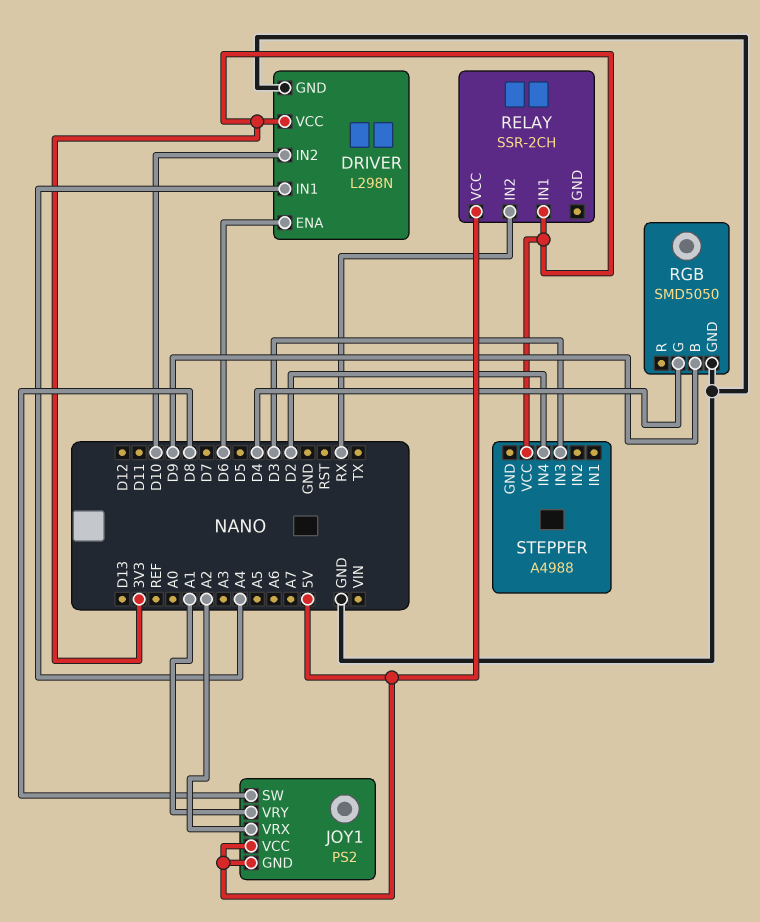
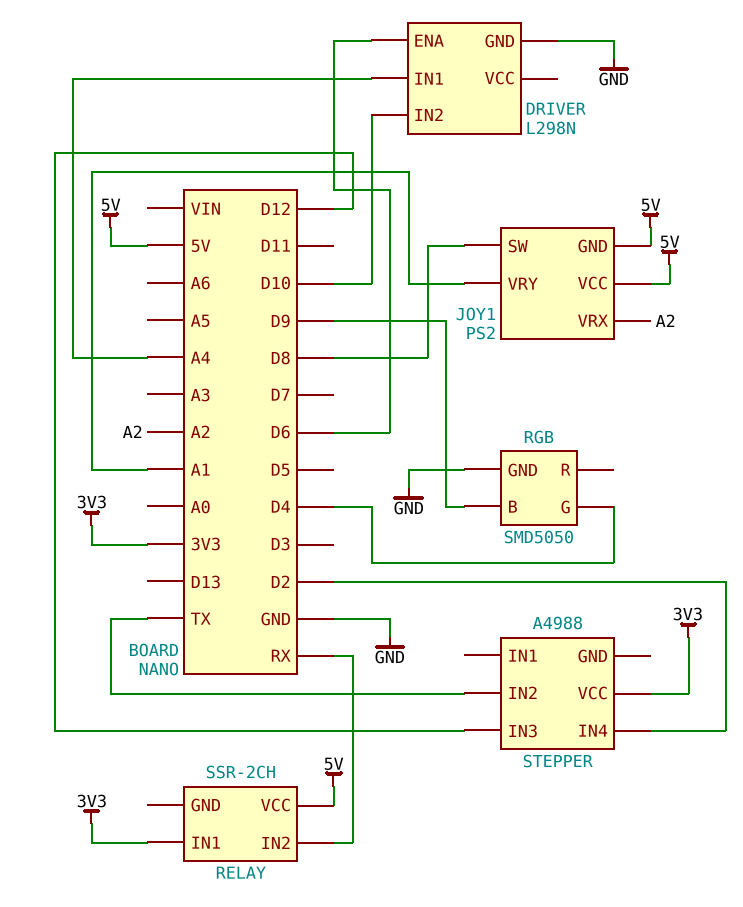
DRIVER pin VCC: 3V3 -> none
STEPPER pin IN2: none -> TX
STEPPER pin IN3: D3 -> D12

